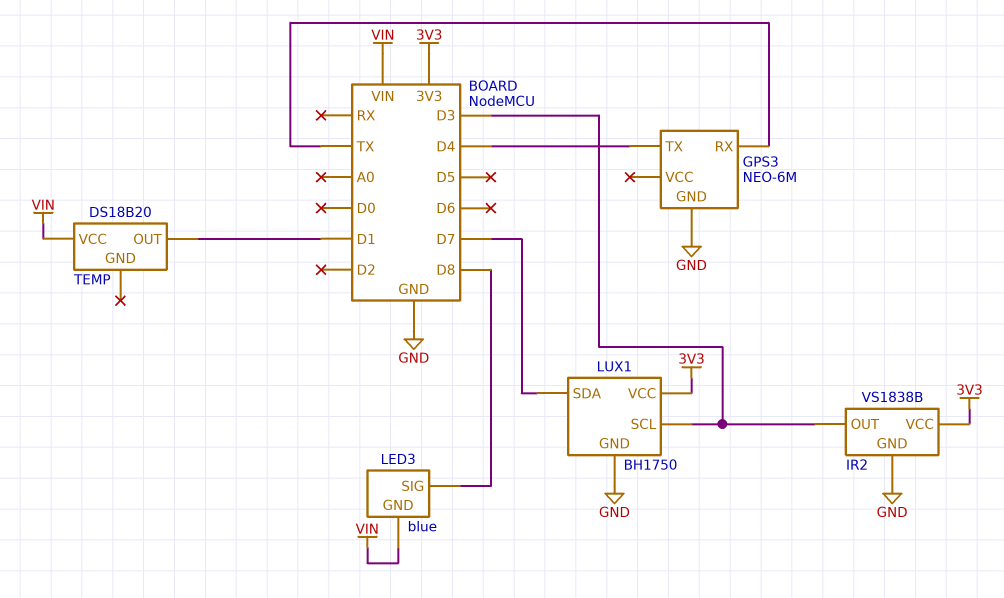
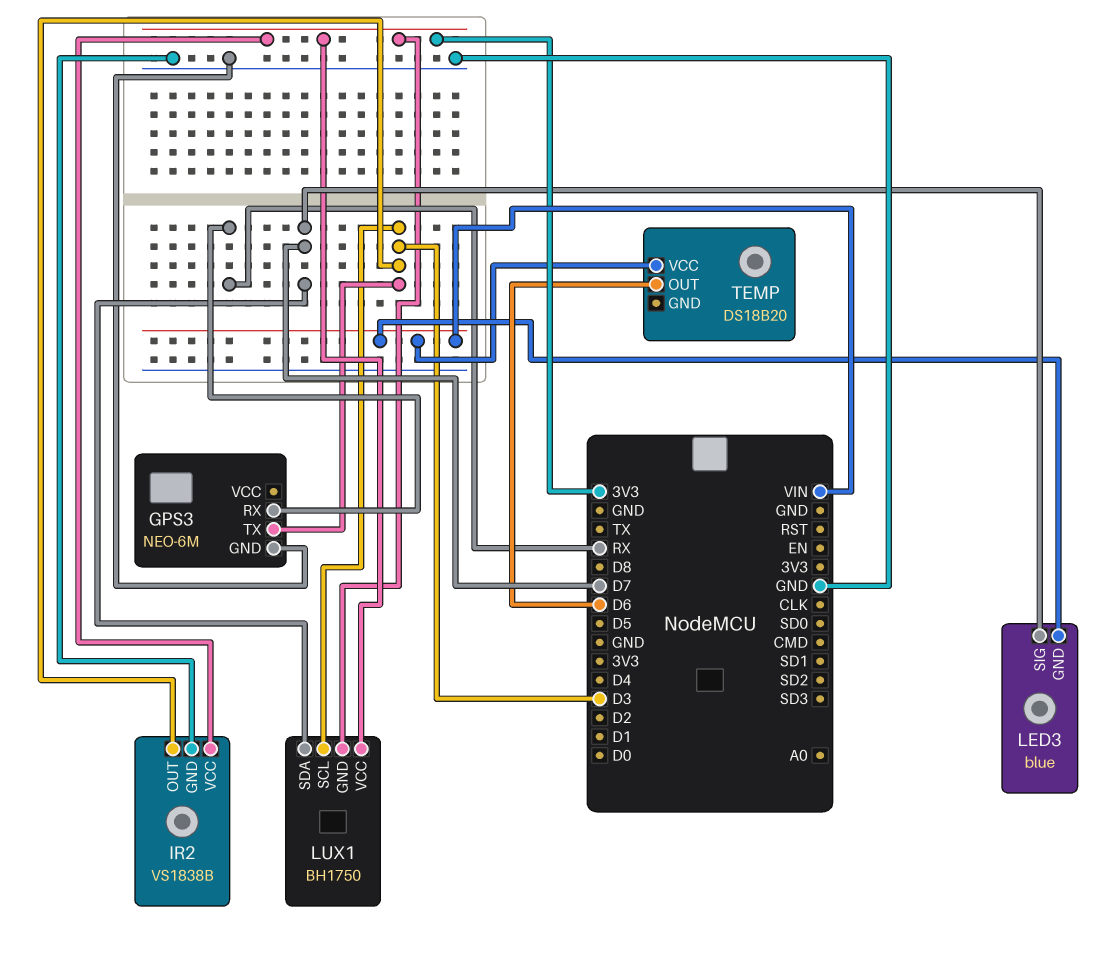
GPS3 pin RX: TX -> RX
GPS3 pin TX: D4 -> D3
LED3 pin SIG: D8 -> D7
LUX1 pin GND: GND -> 3V3
TEMP pin OUT: D1 -> D6

